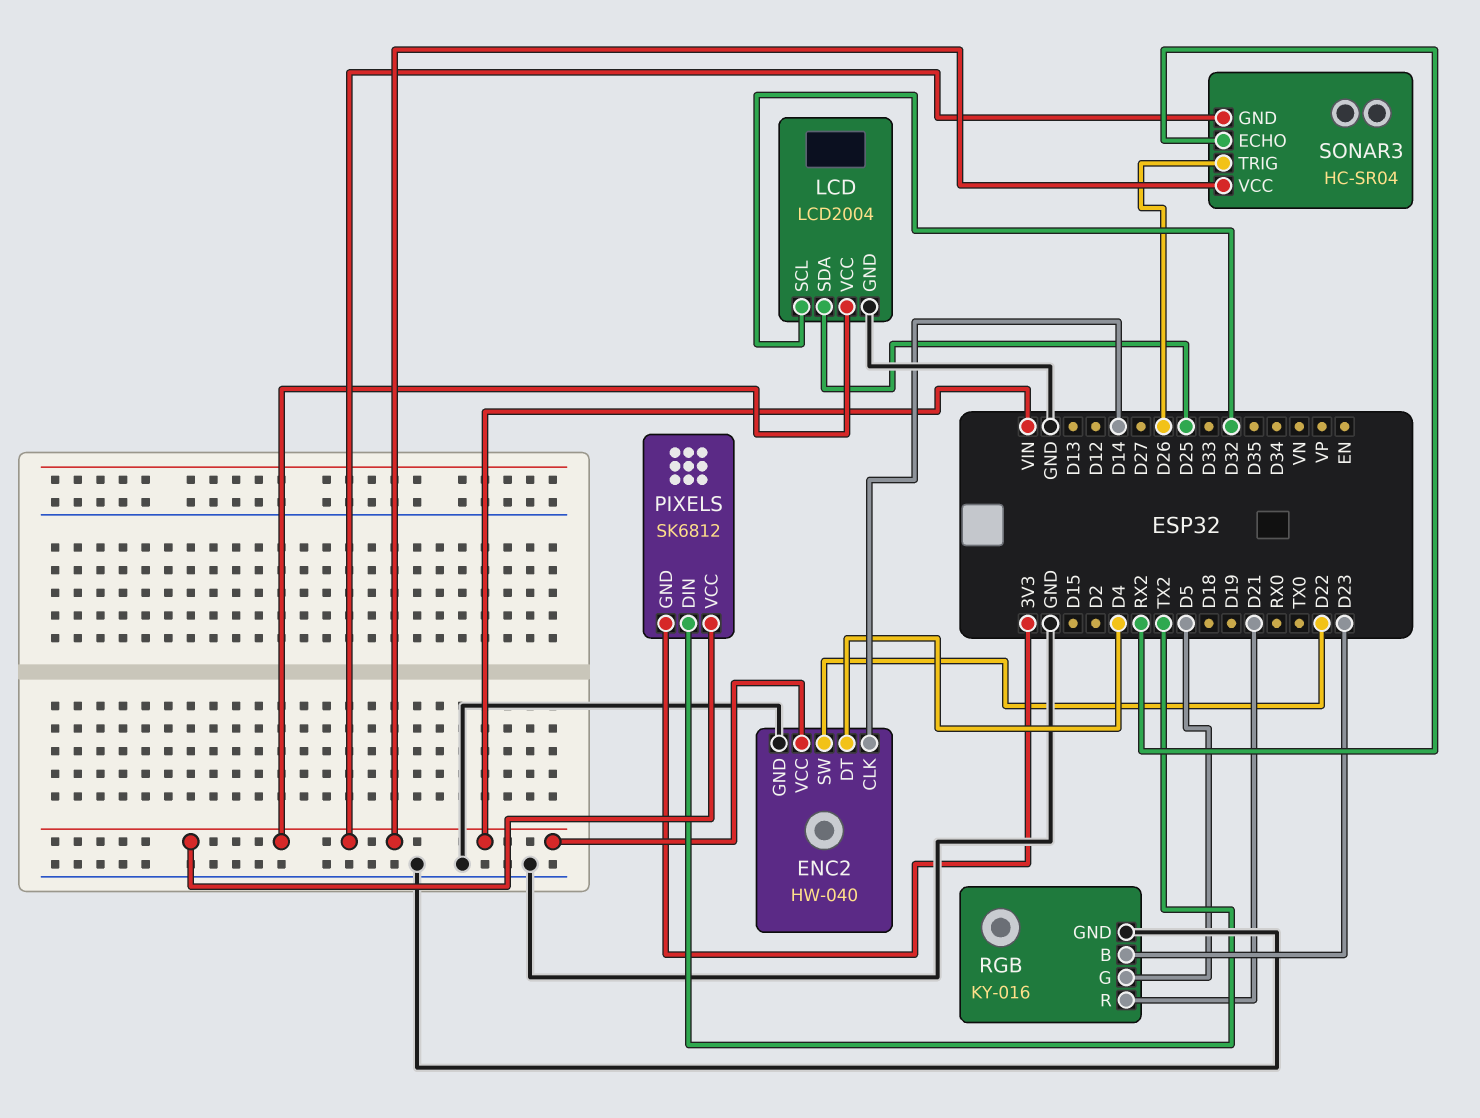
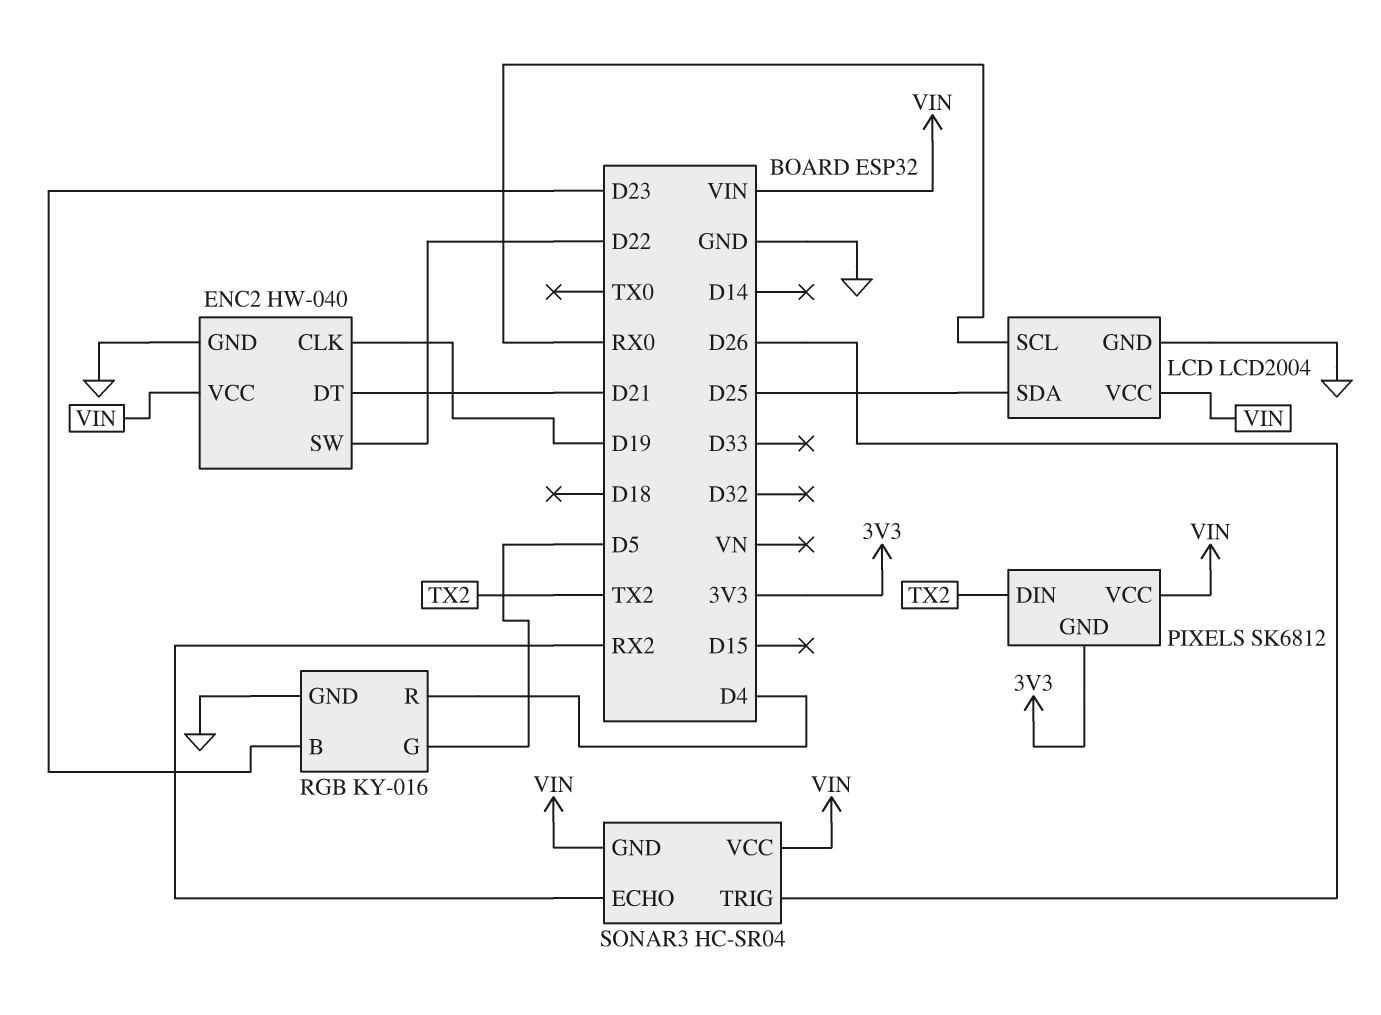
ENC2 pin CLK: D14 -> D19
ENC2 pin DT: D4 -> D21
LCD pin SCL: D32 -> RX0
RGB pin R: D21 -> D4

